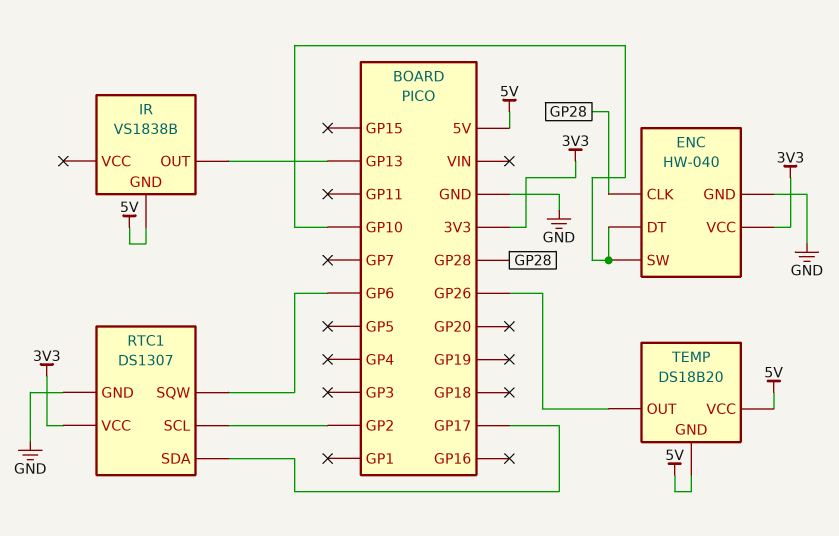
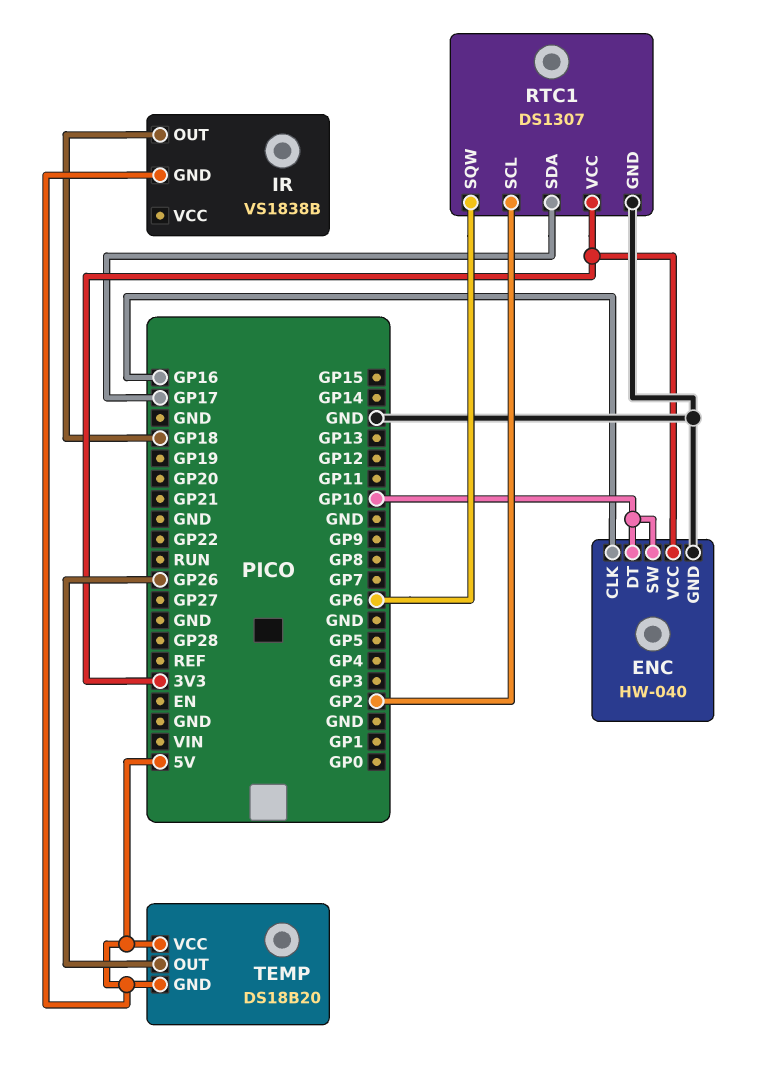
ENC pin CLK: GP28 -> GP16
IR pin OUT: GP13 -> GP18

